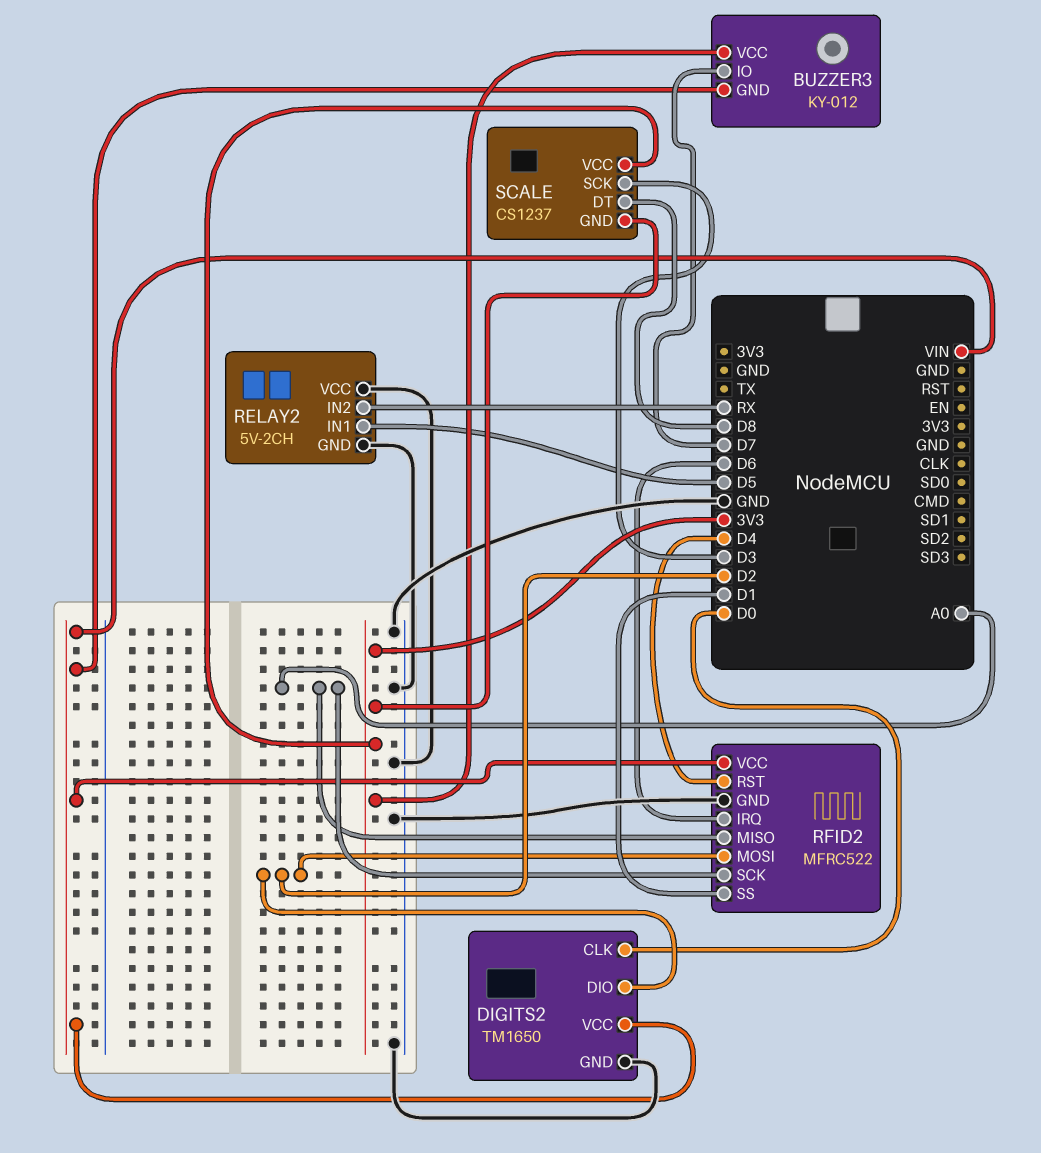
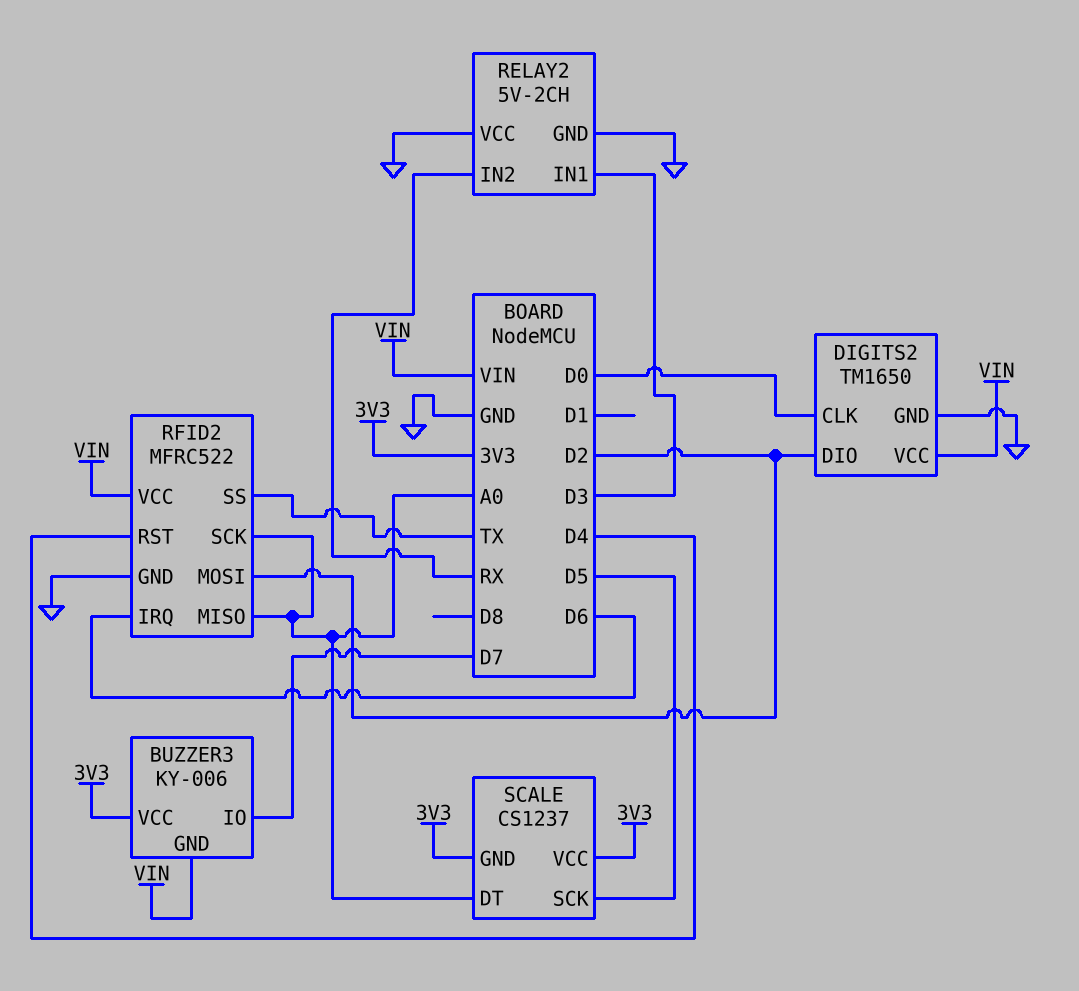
BUZZER3: KY-012 -> KY-006
RELAY2 pin IN1: D5 -> D3
RFID2 pin SS: D1 -> TX
SCALE pin DT: D8 -> A0
SCALE pin SCK: D3 -> D5

